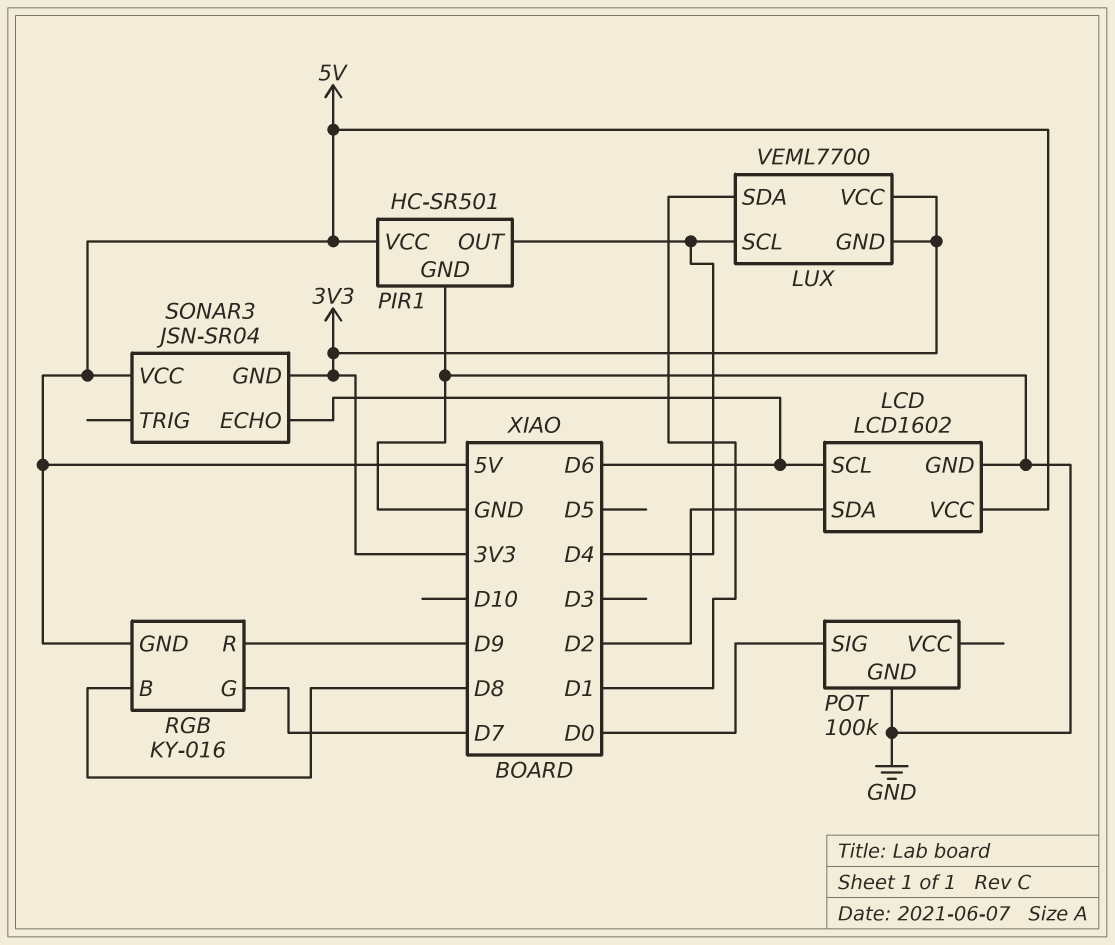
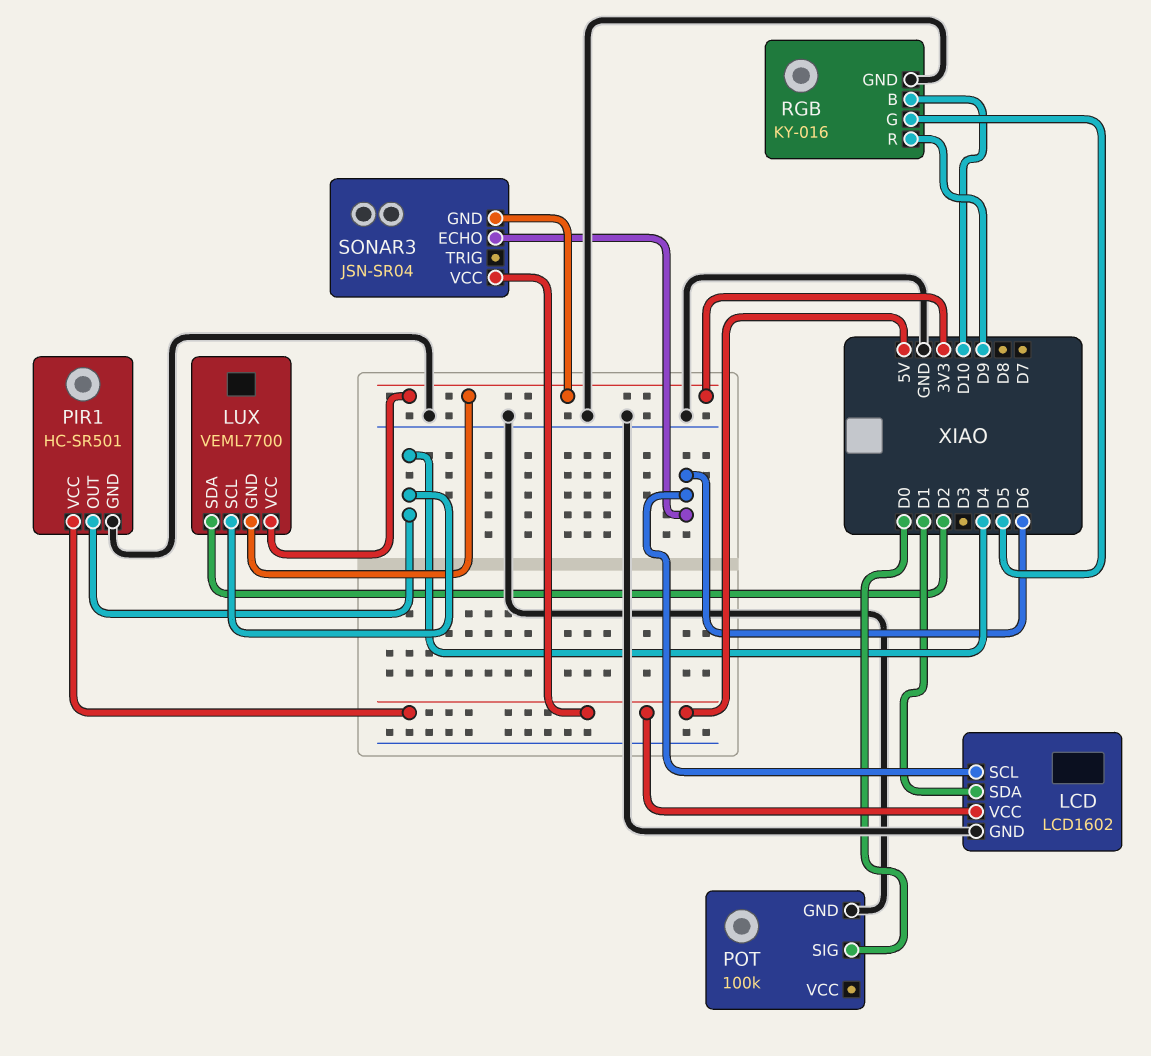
LCD pin SDA: D2 -> D1
LUX pin SDA: D1 -> D2
RGB pin B: D8 -> D10
RGB pin G: D7 -> D5
RGB pin GND: 5V -> GND

